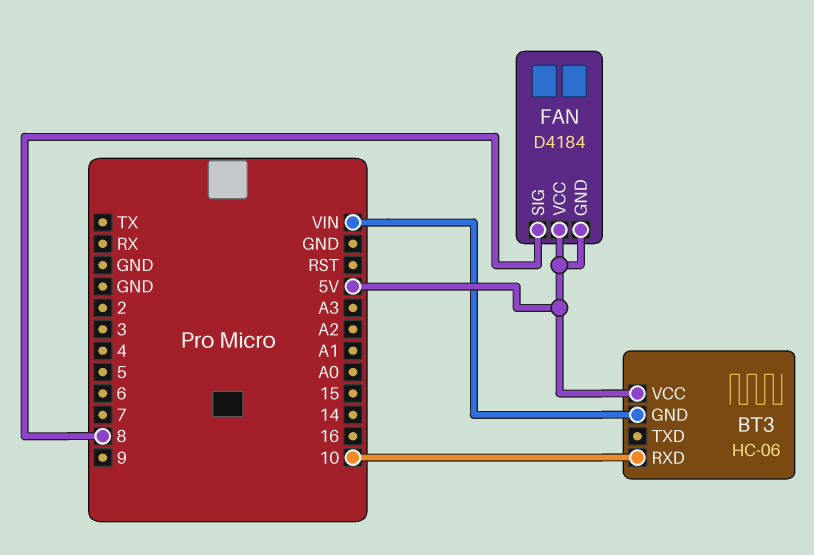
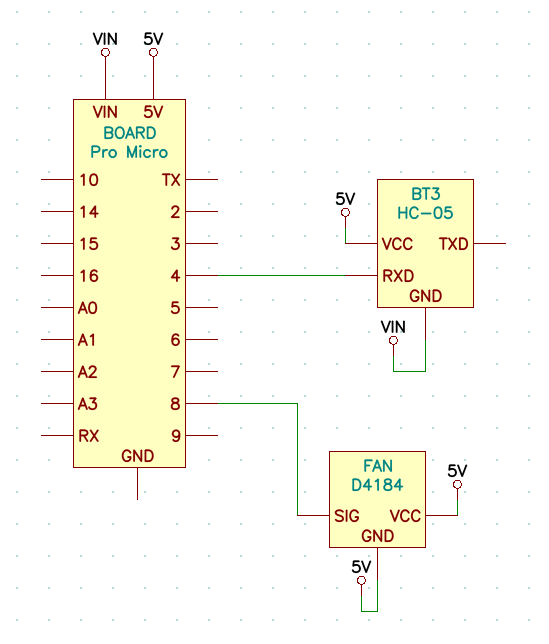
BT3: HC-06 -> HC-05
BT3 pin RXD: 10 -> 4

